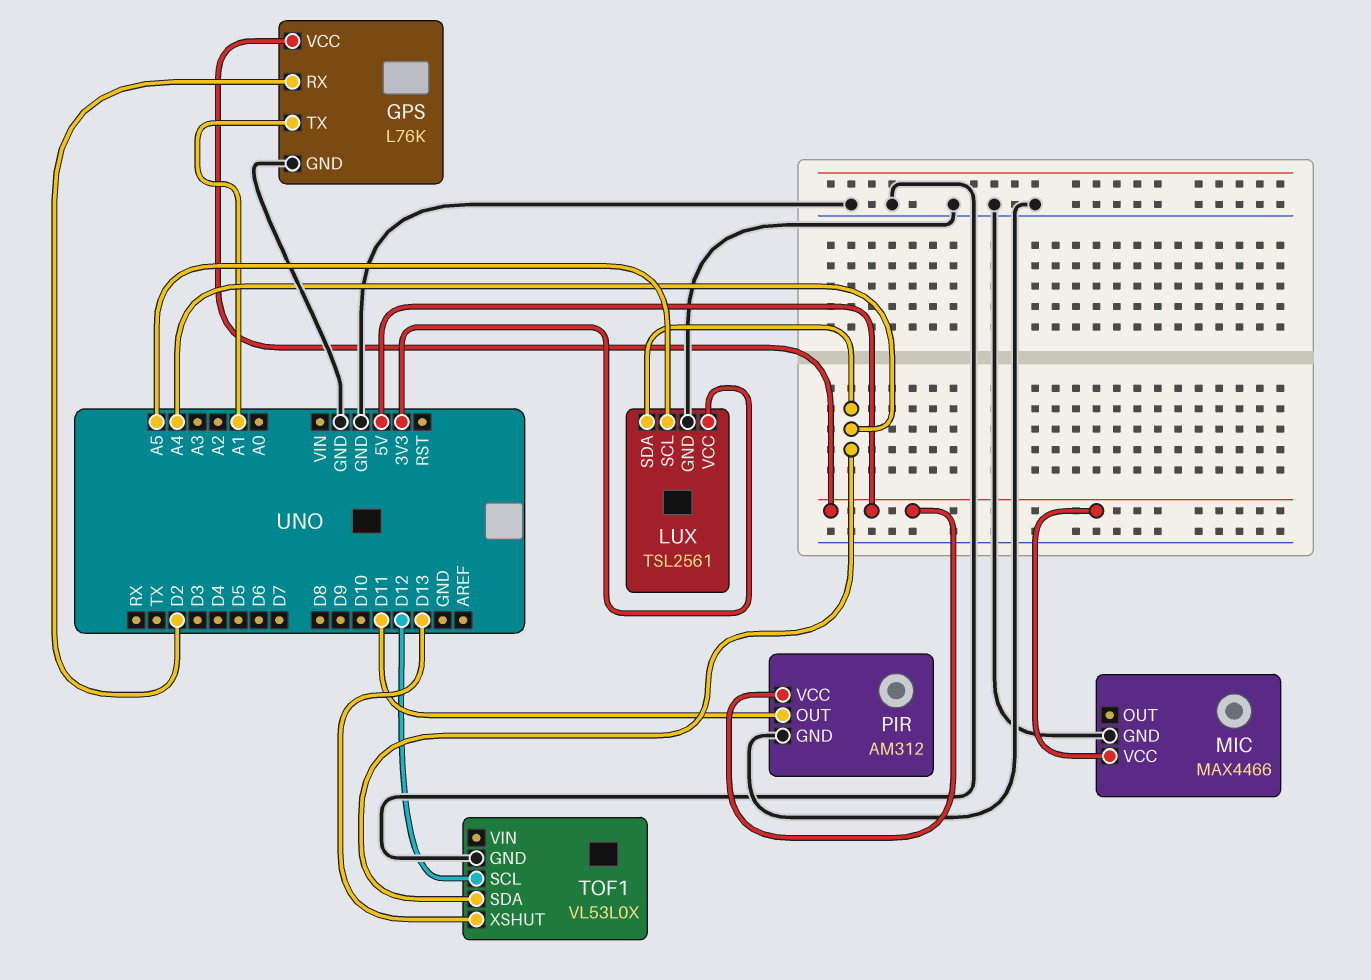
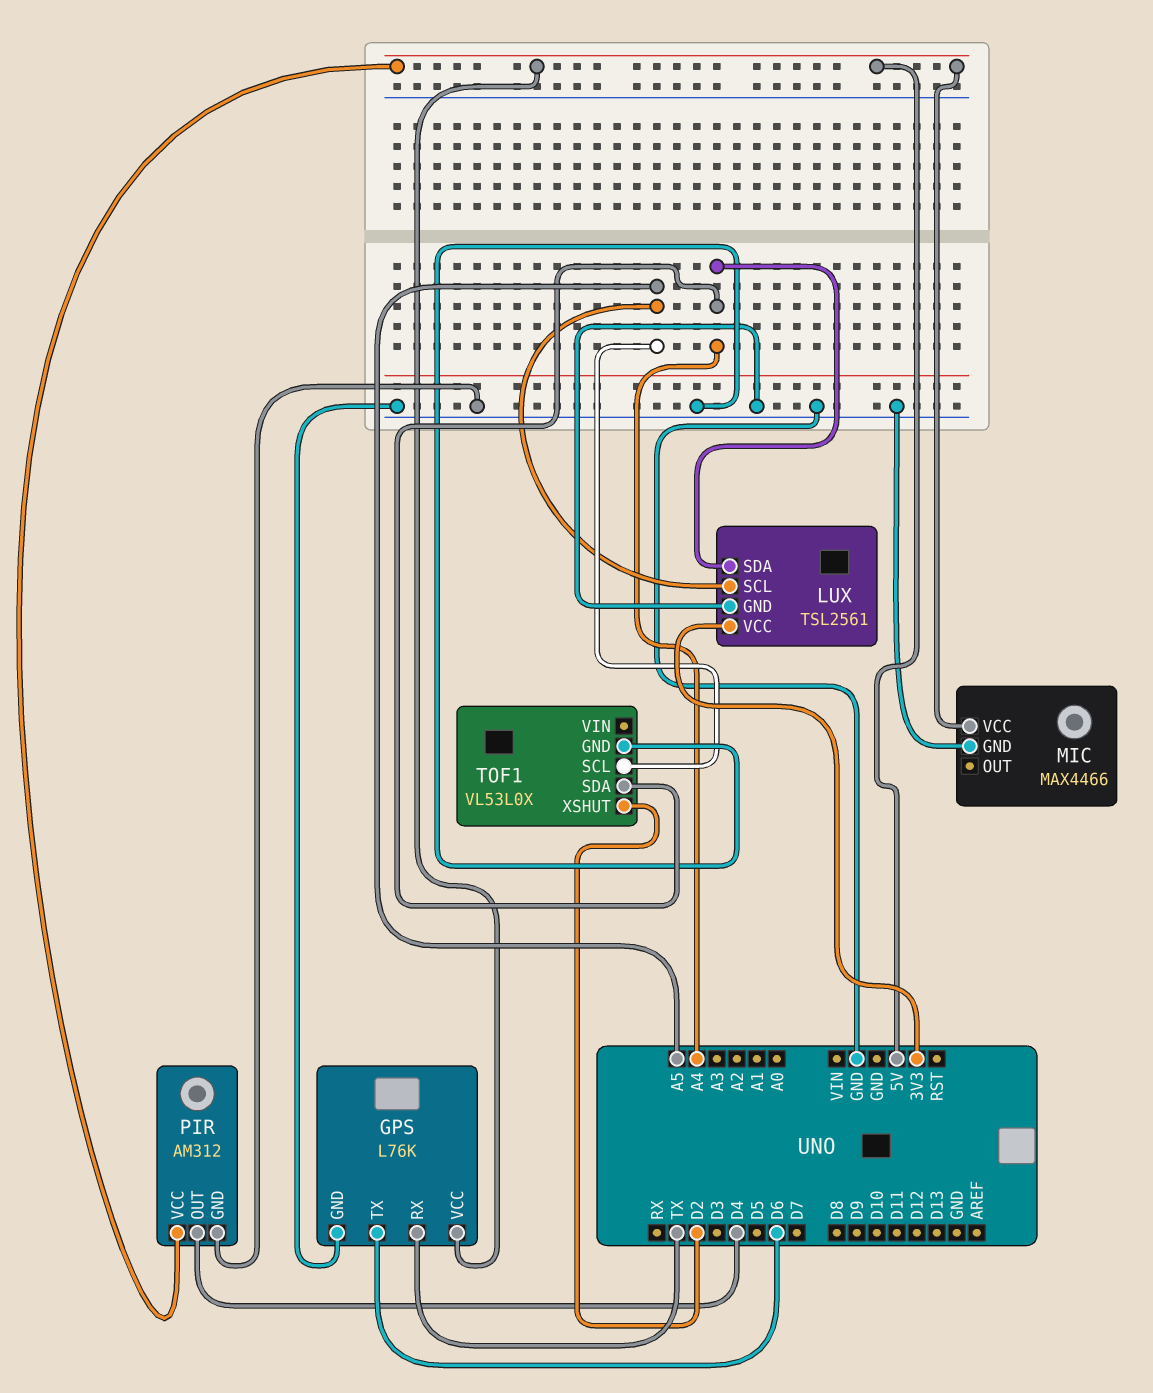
GPS pin RX: D2 -> TX
GPS pin TX: A1 -> D6
PIR pin OUT: D11 -> D4
TOF1 pin SCL: D12 -> A5
TOF1 pin XSHUT: D13 -> D2

